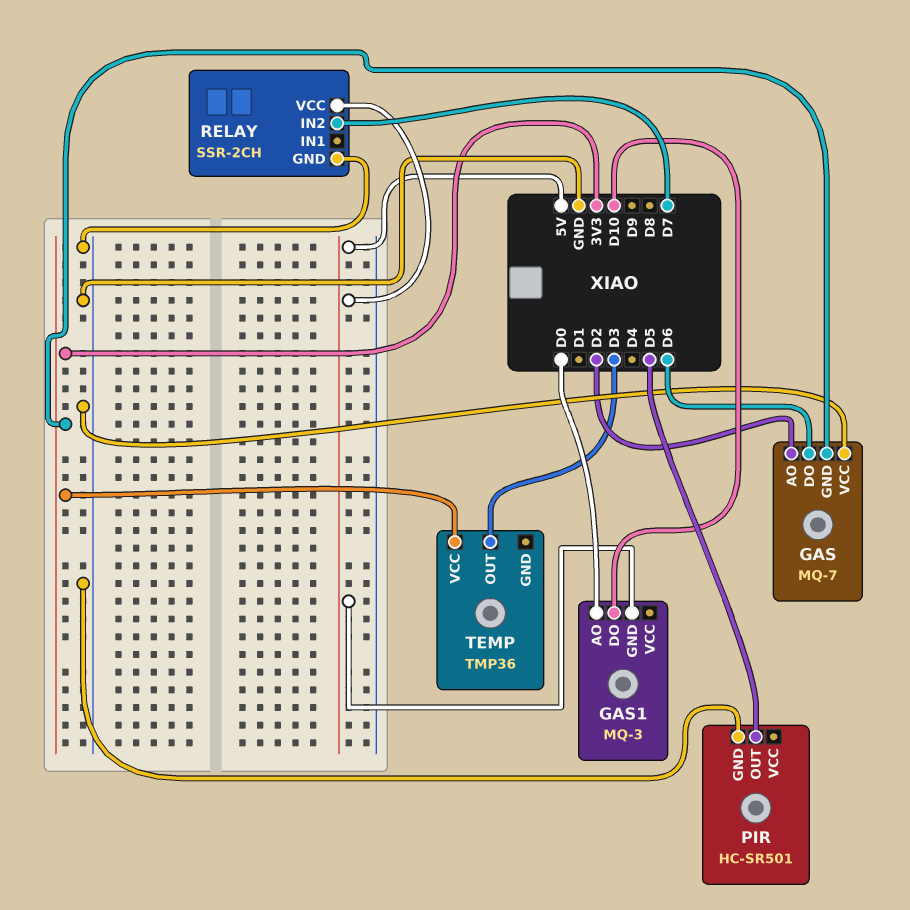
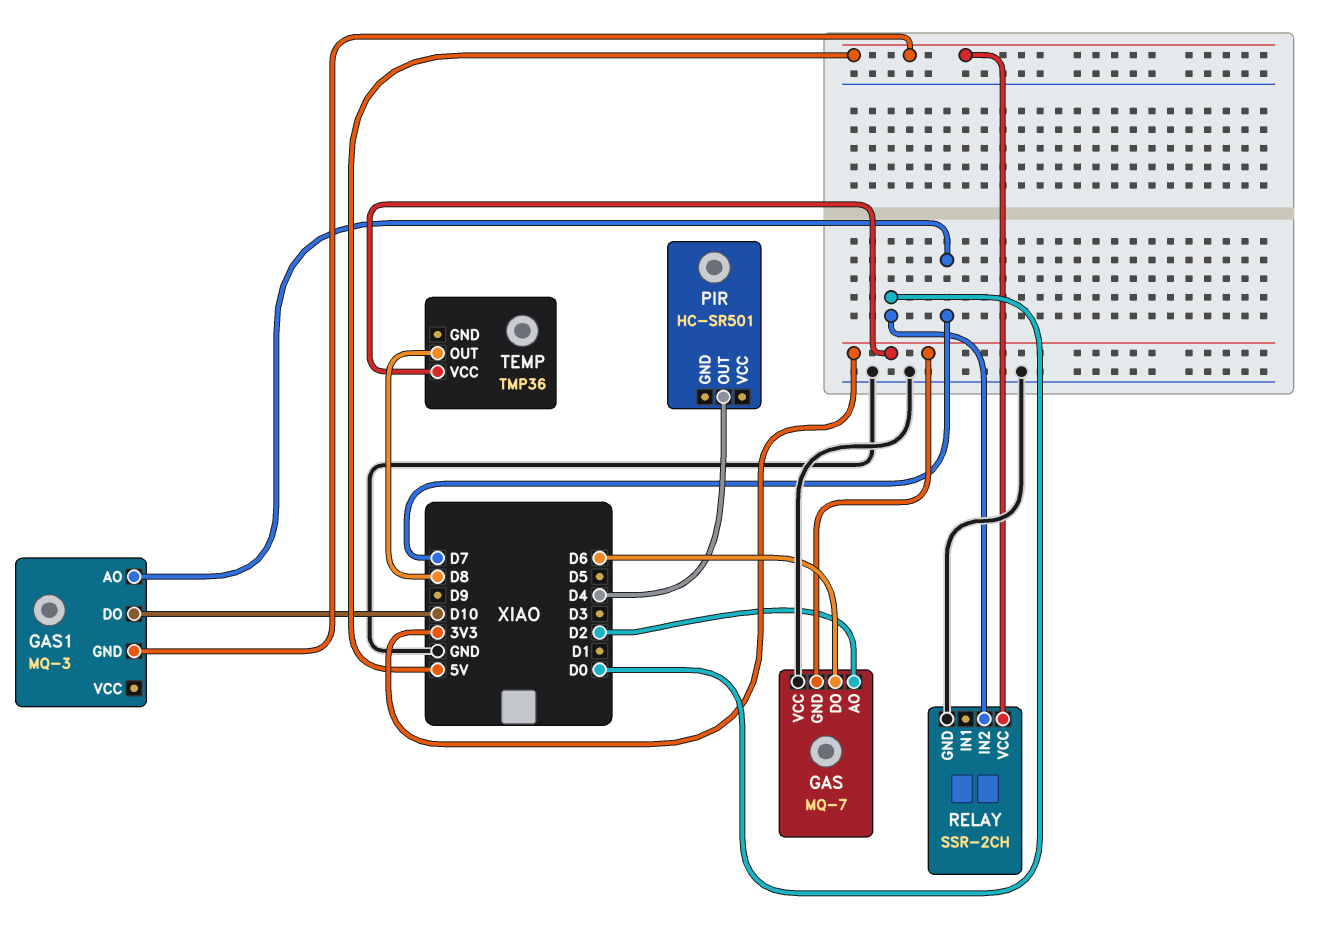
GAS1 pin AO: D0 -> D7
PIR pin GND: GND -> none
PIR pin OUT: D5 -> D4
RELAY pin IN2: D7 -> D0
TEMP pin OUT: D3 -> D8

